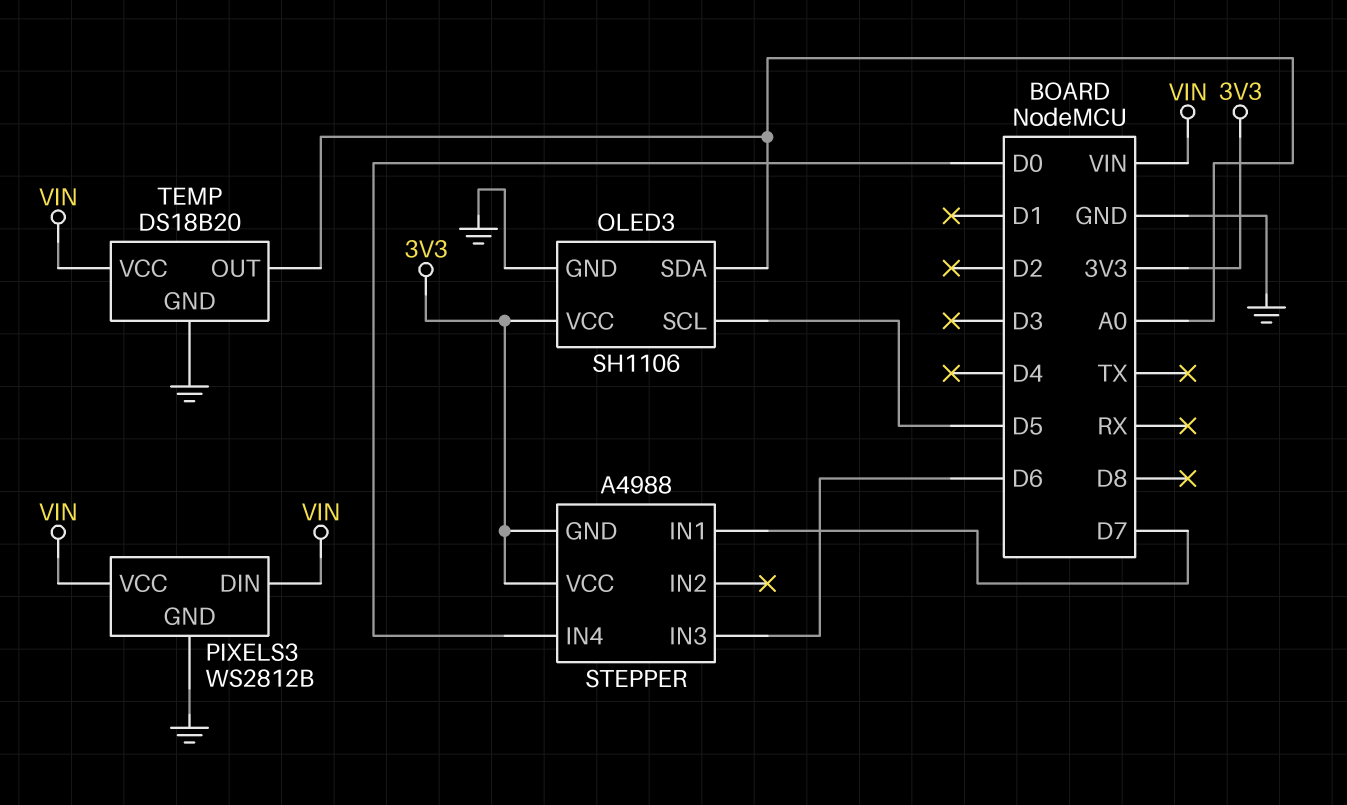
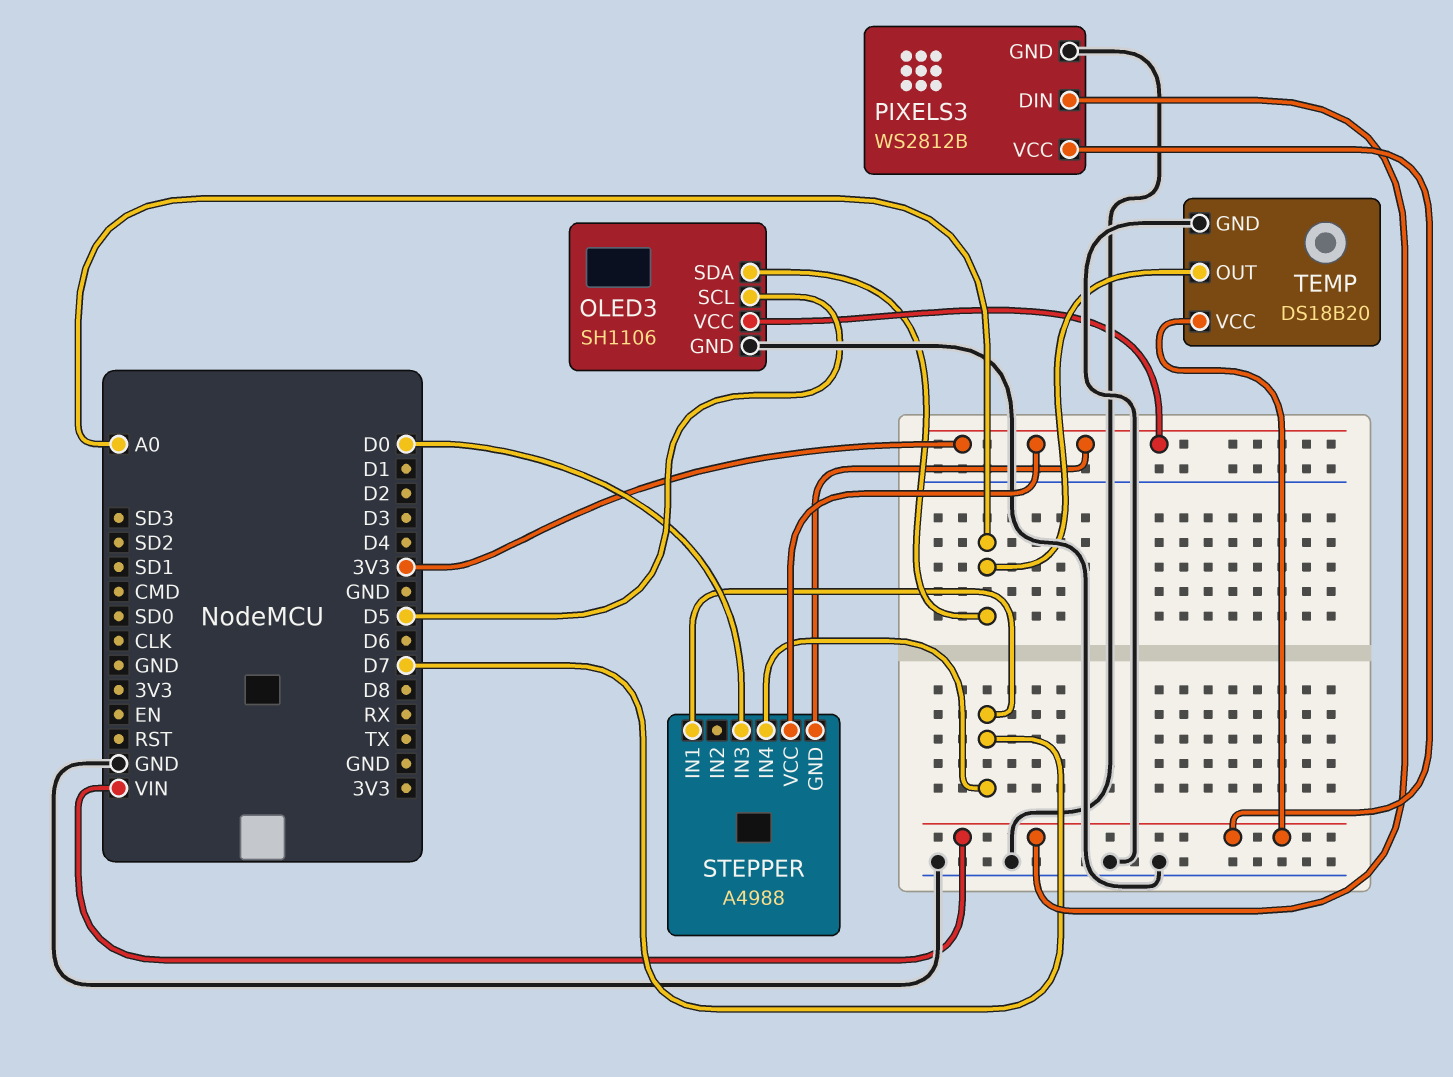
STEPPER pin IN3: D6 -> D0
STEPPER pin IN4: D0 -> D7

